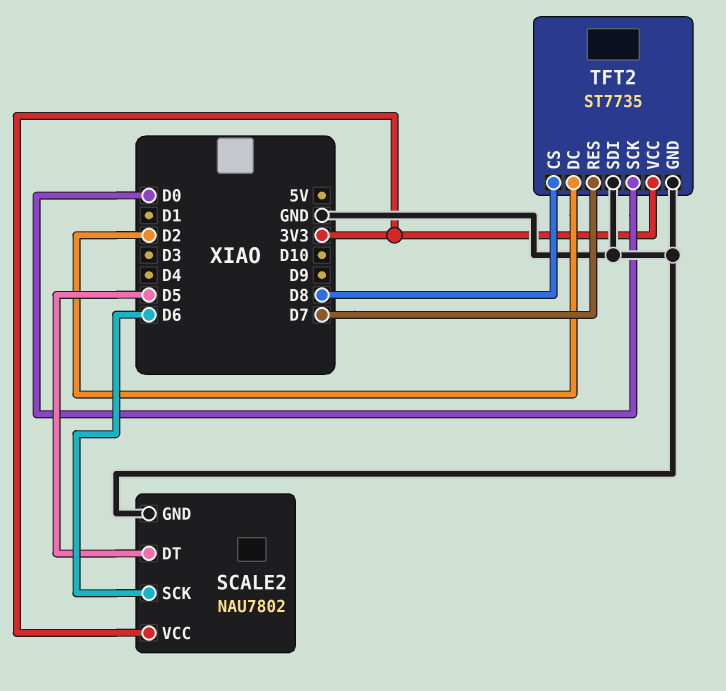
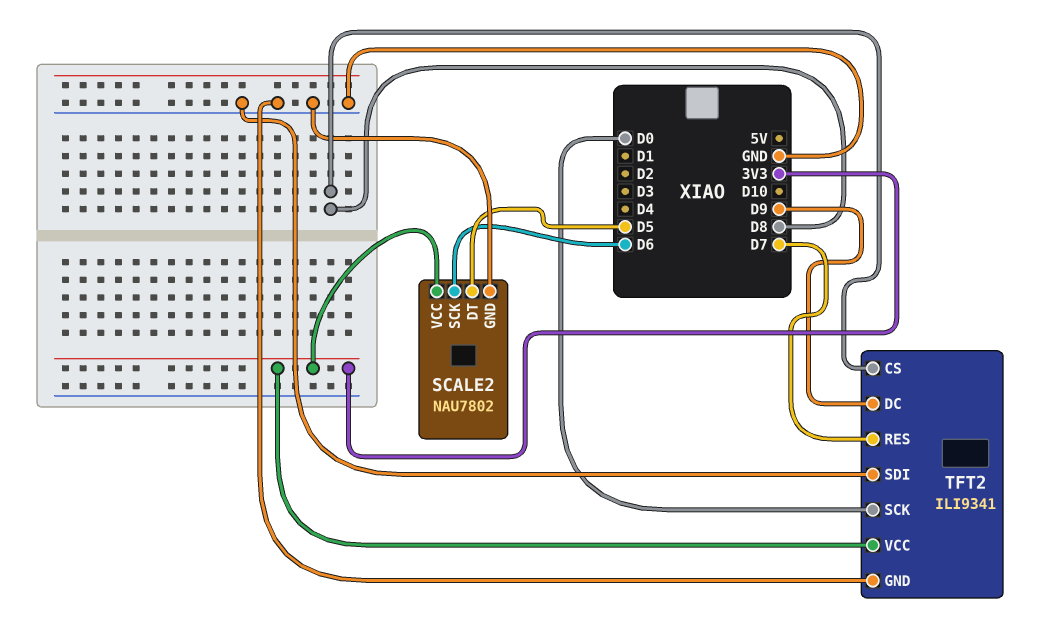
TFT2: ST7735 -> ILI9341
TFT2 pin DC: D2 -> D9

